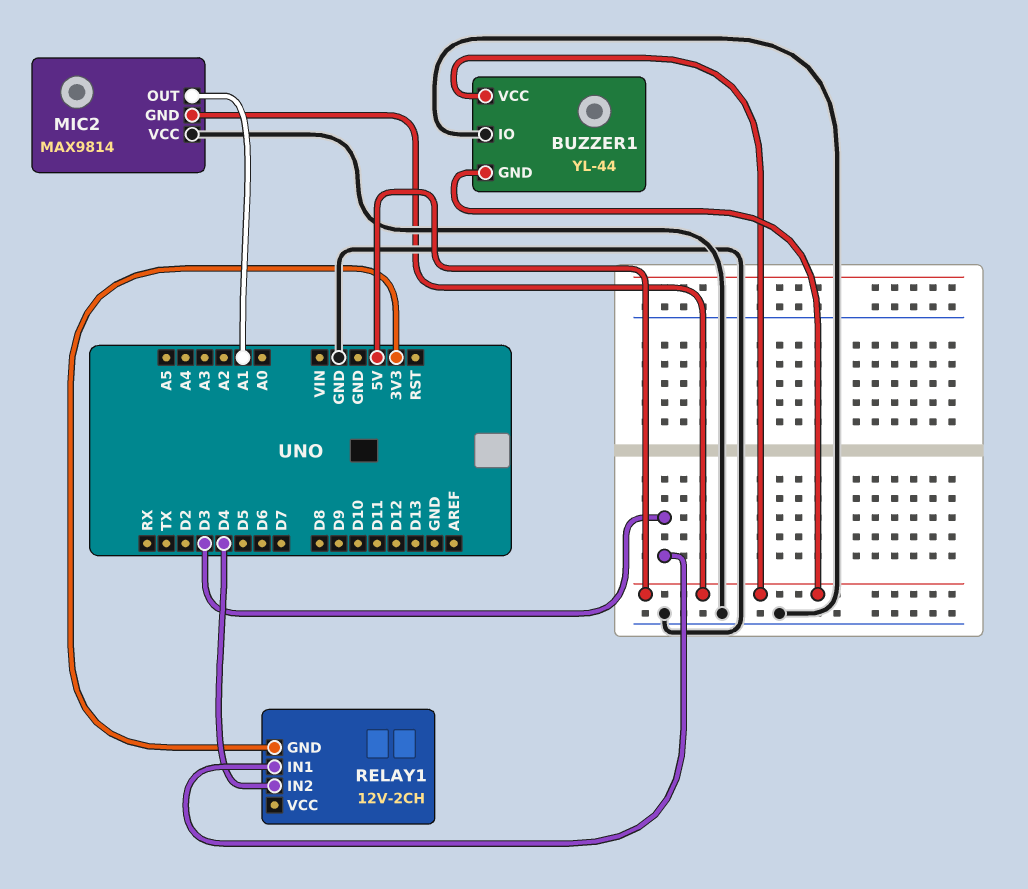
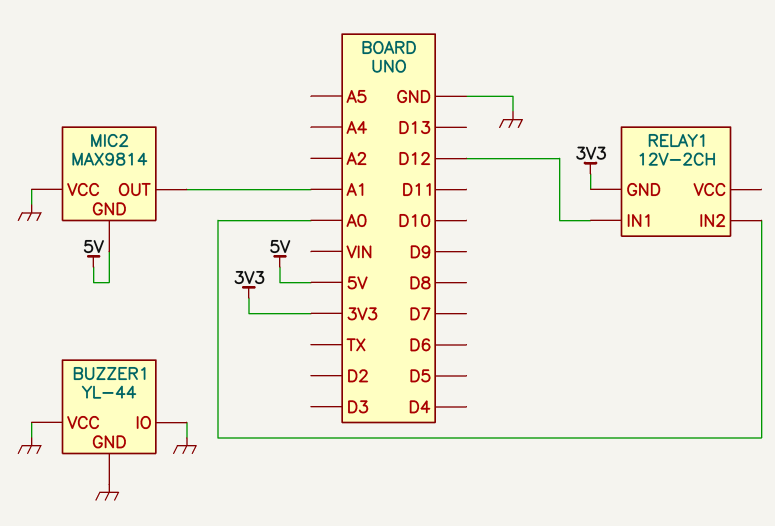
BUZZER1 pin GND: 5V -> GND
BUZZER1 pin VCC: 5V -> GND
RELAY1 pin IN1: D3 -> D12
RELAY1 pin IN2: D4 -> A0

